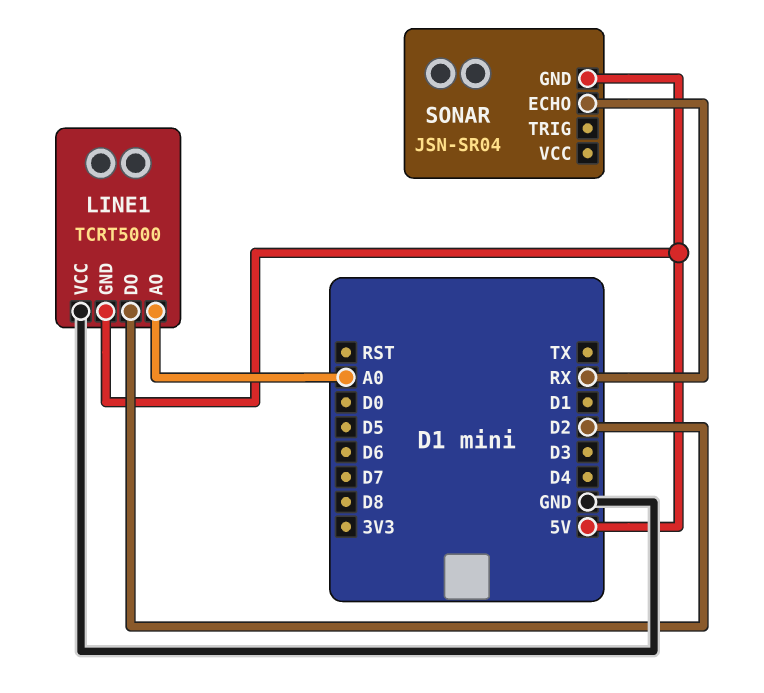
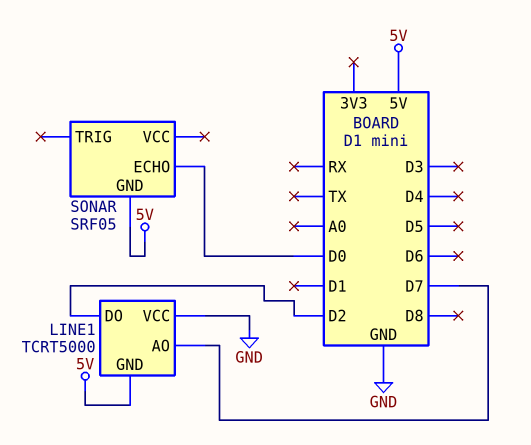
LINE1 pin AO: A0 -> D7
SONAR: JSN-SR04 -> SRF05
SONAR pin ECHO: RX -> D0

